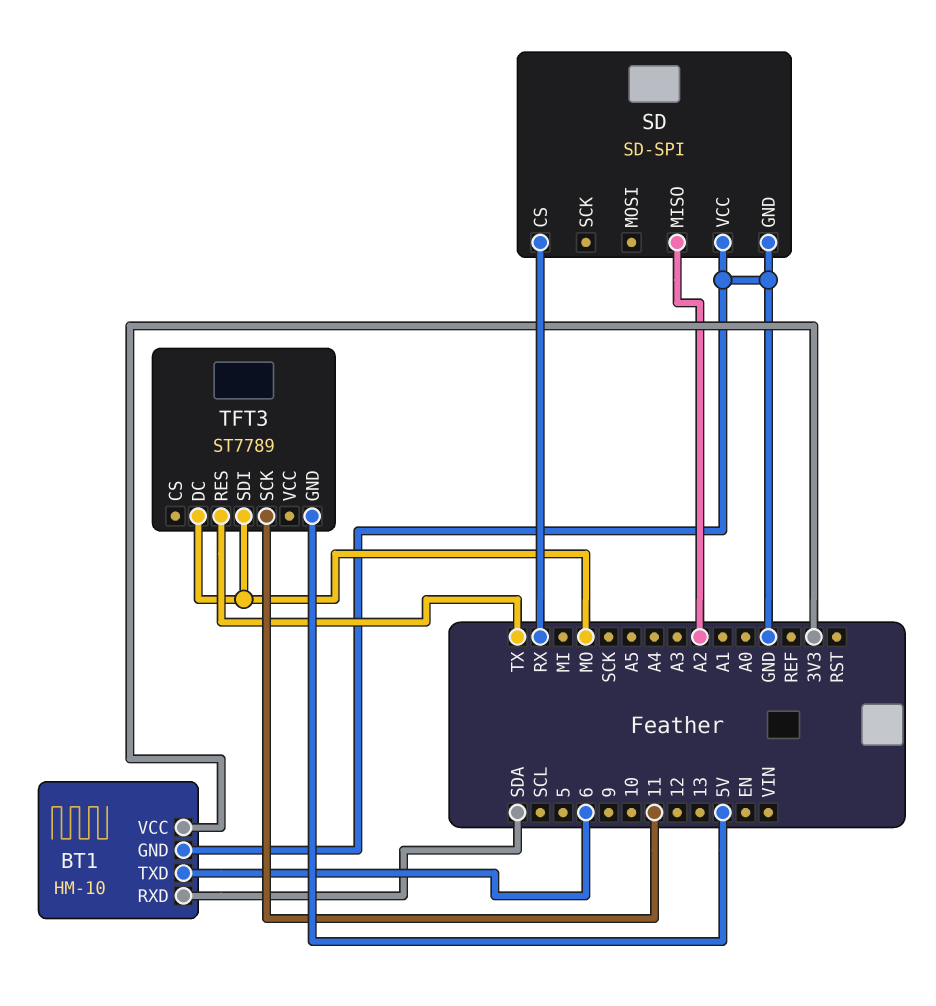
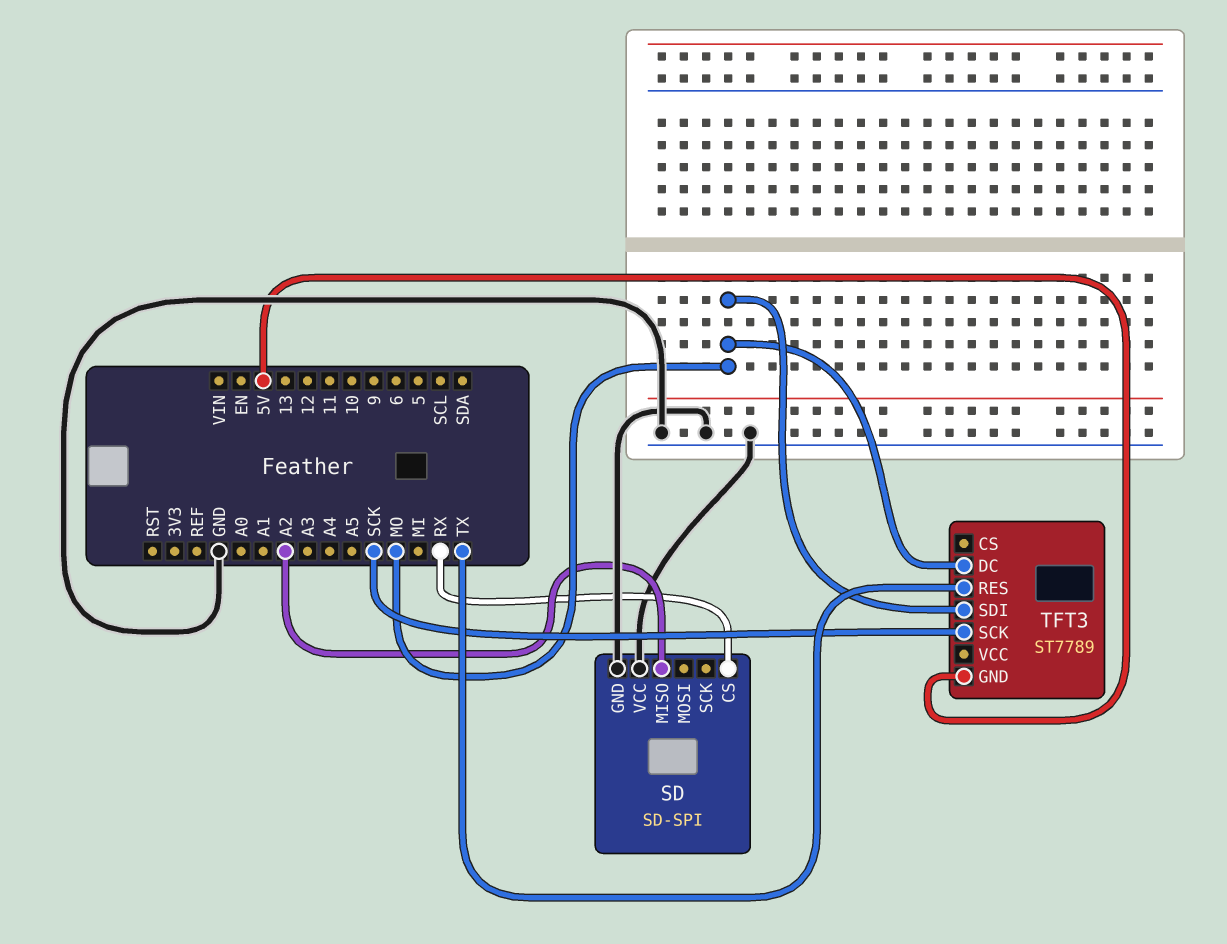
BT1: HM-10 -> none
BT1 pin GND: GND -> none
BT1 pin RXD: SDA -> none
BT1 pin TXD: 6 -> none
BT1 pin VCC: 3V3 -> none
TFT3 pin SCK: 11 -> SCK

